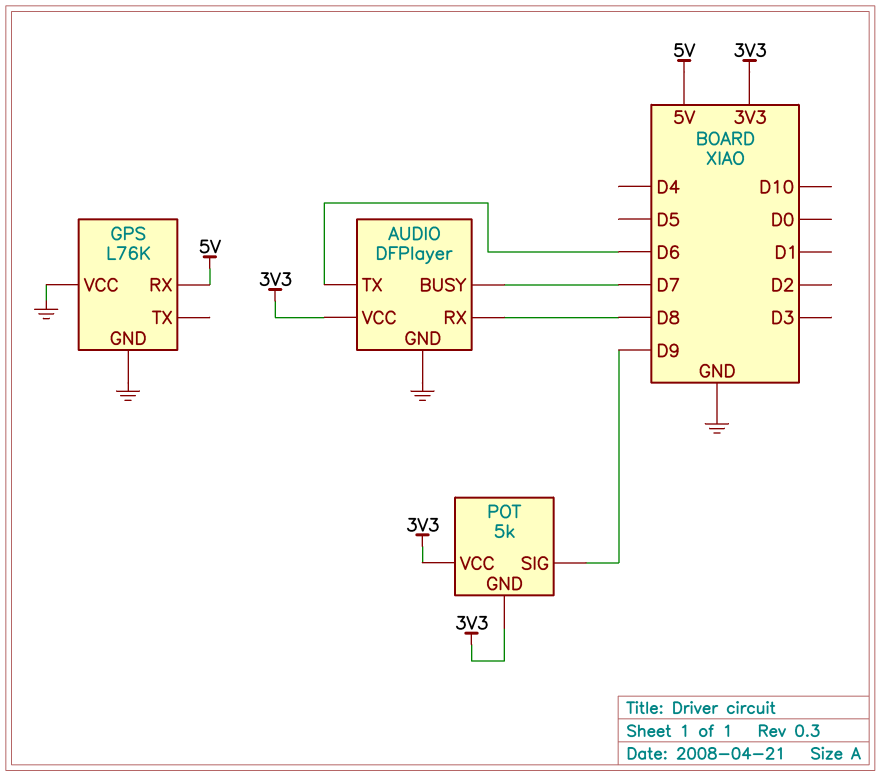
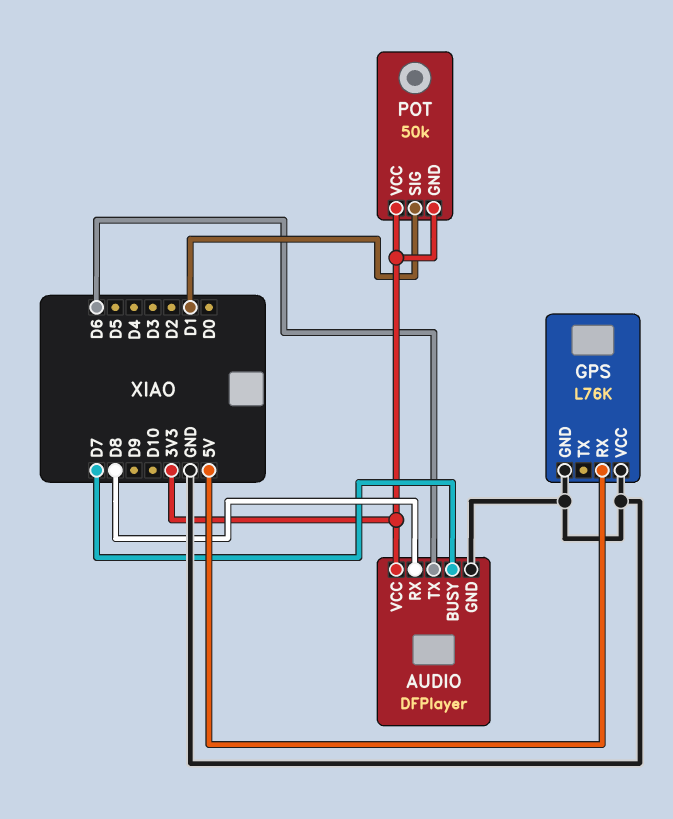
POT: 5k -> 50k
POT pin SIG: D9 -> D1

